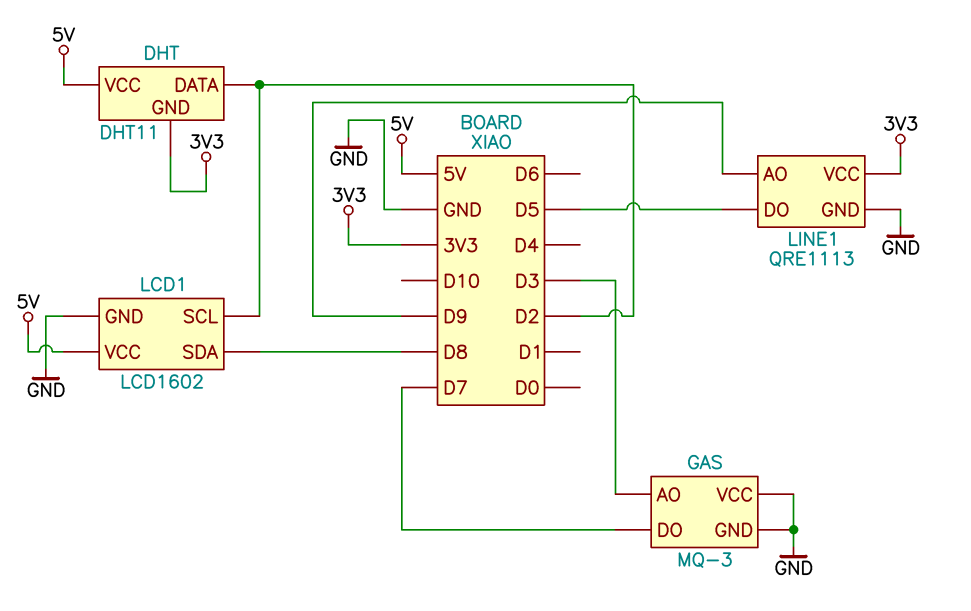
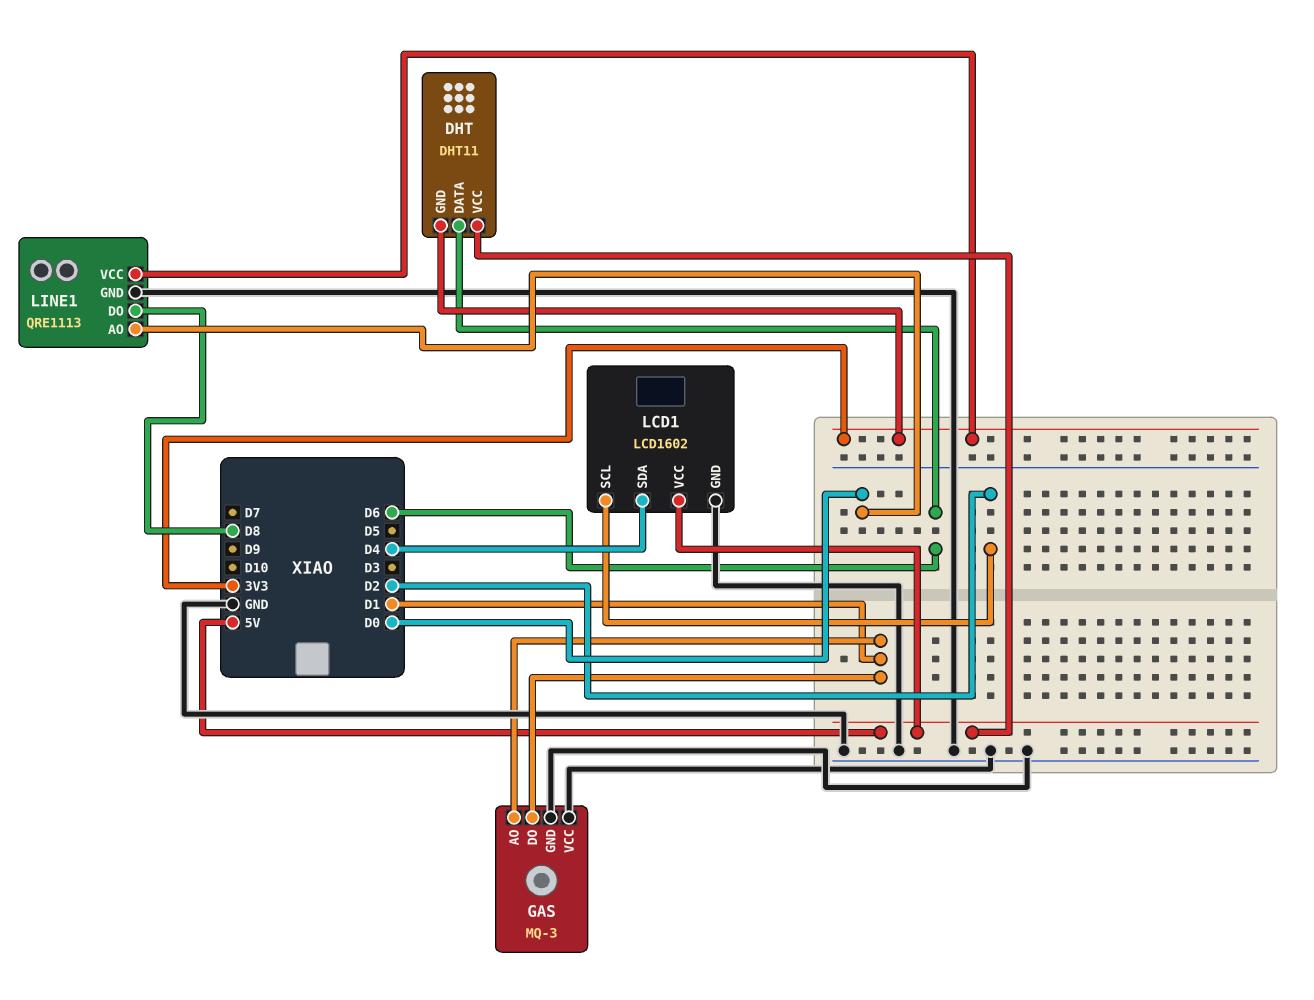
DHT pin DATA: D2 -> D6
GAS pin AO: D3 -> D1
GAS pin DO: D7 -> D1
LCD1 pin SDA: D8 -> D4
LINE1 pin AO: D9 -> D0
LINE1 pin DO: D5 -> D8

